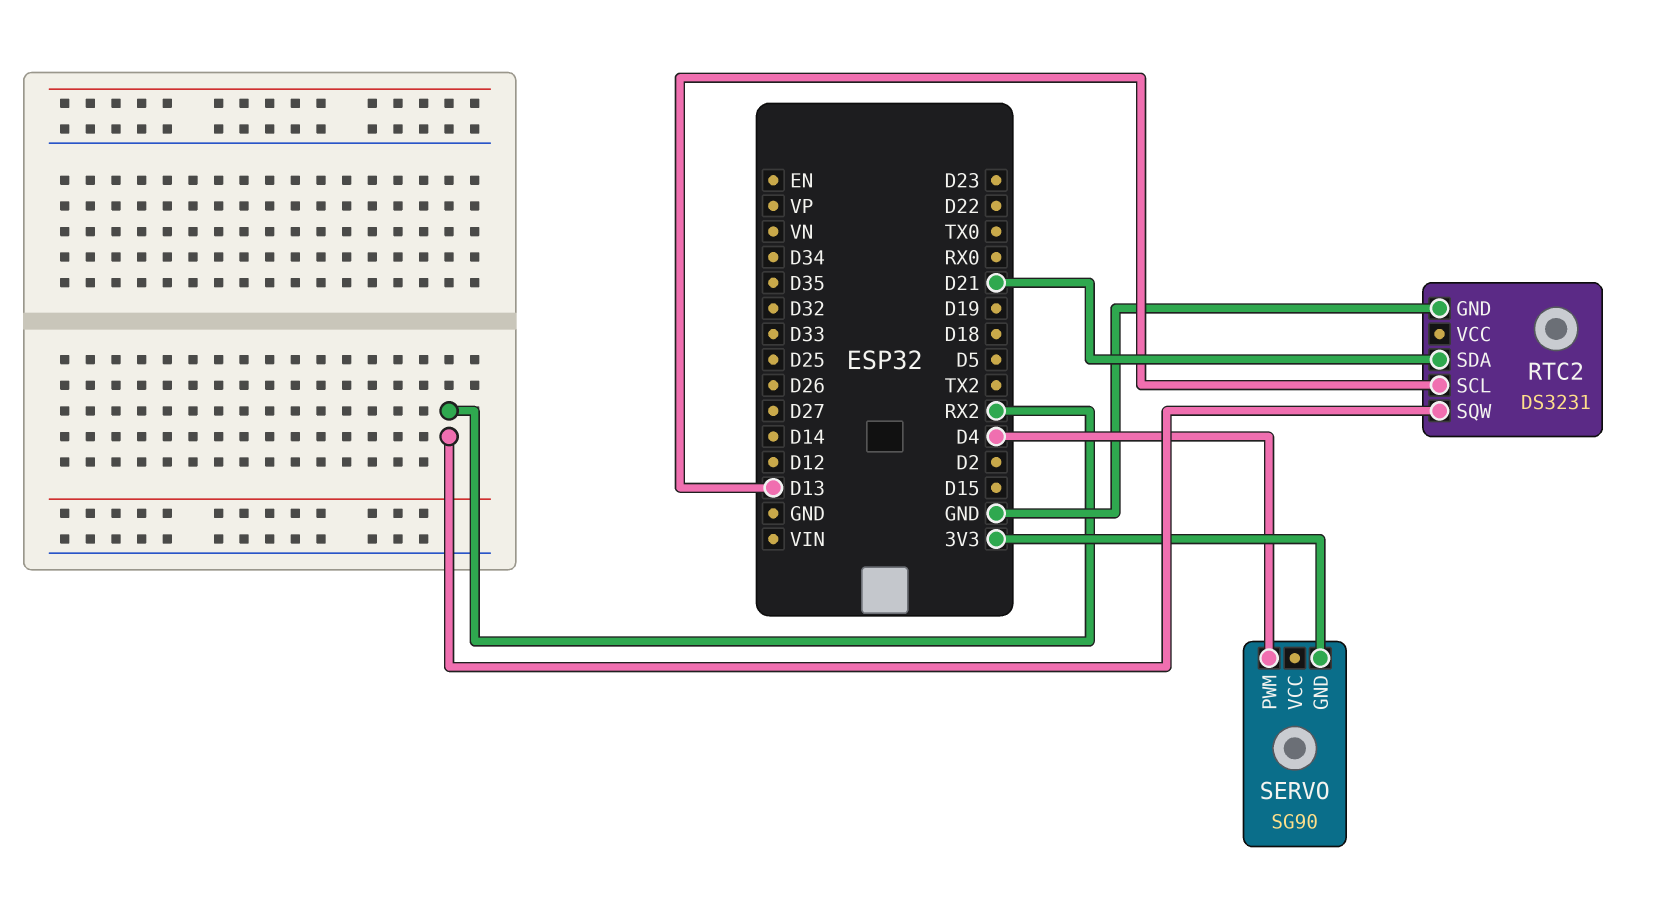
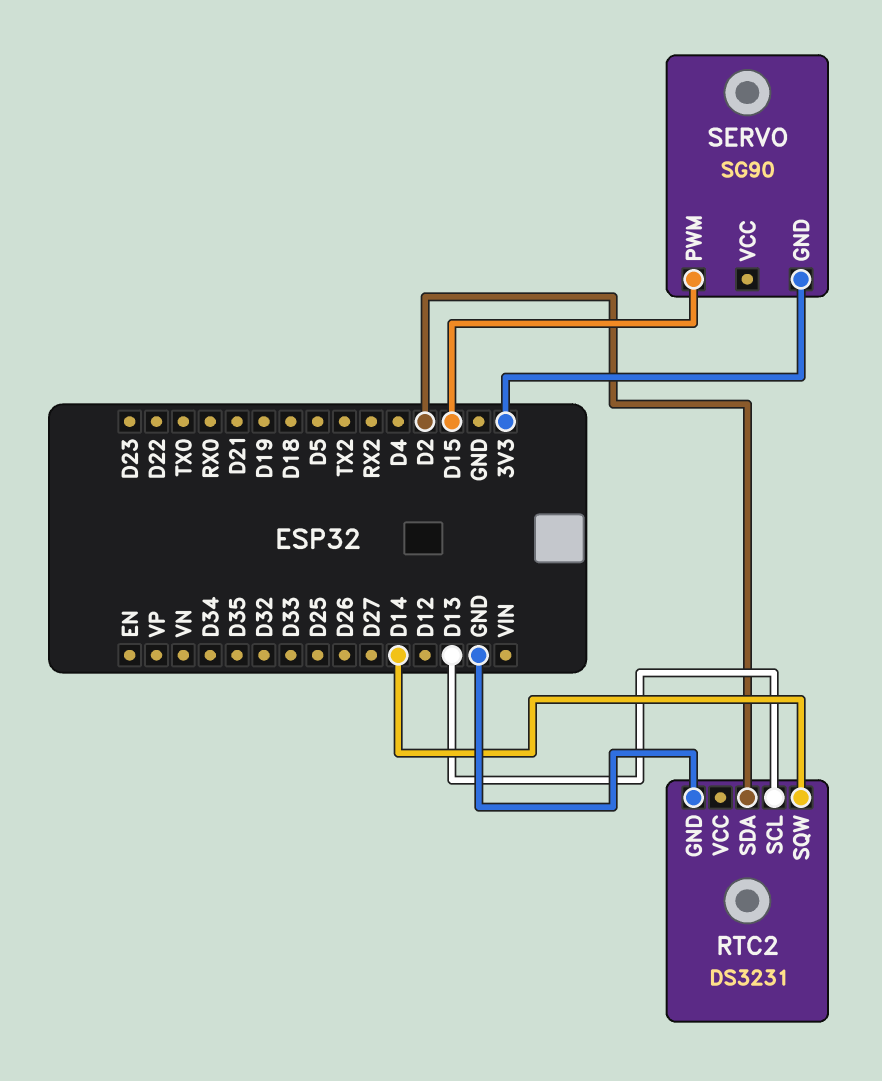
RTC2 pin SDA: D21 -> D2
RTC2 pin SQW: RX2 -> D14
SERVO pin PWM: D4 -> D15

